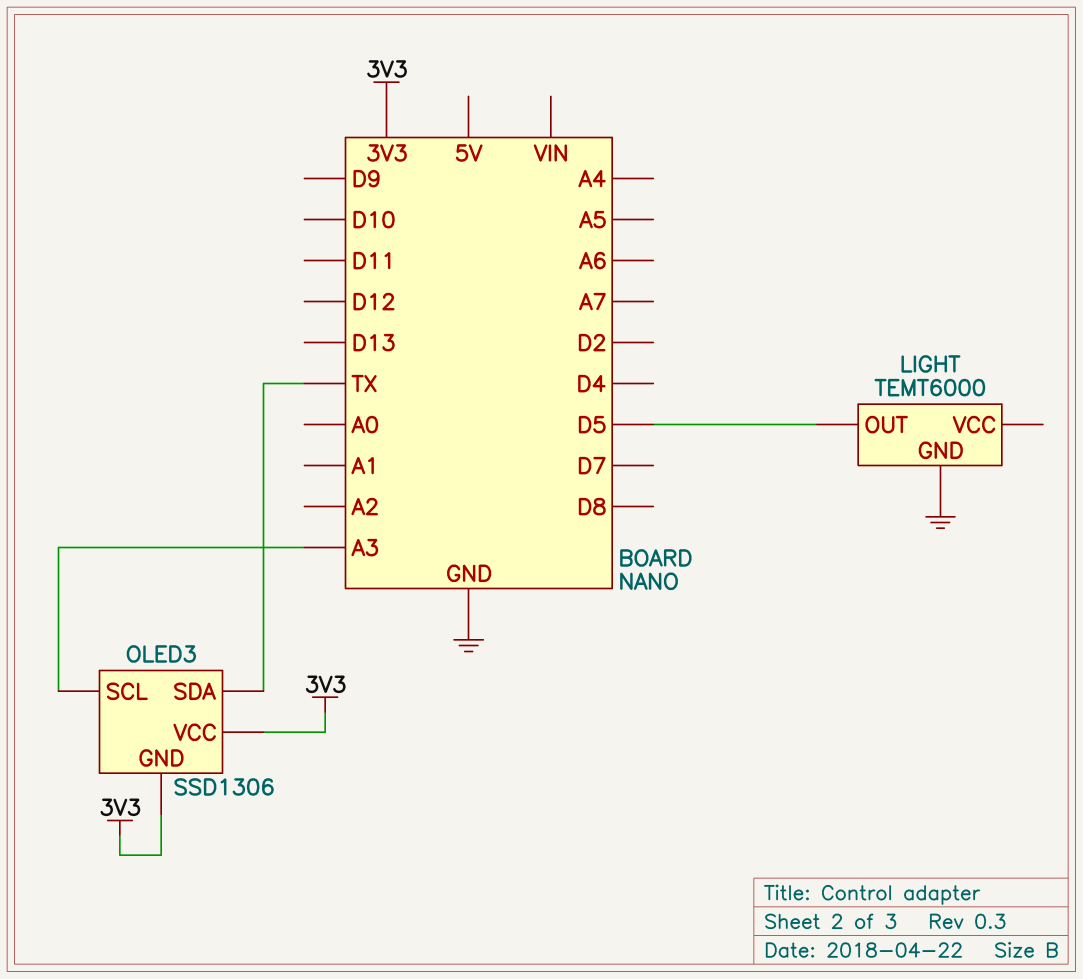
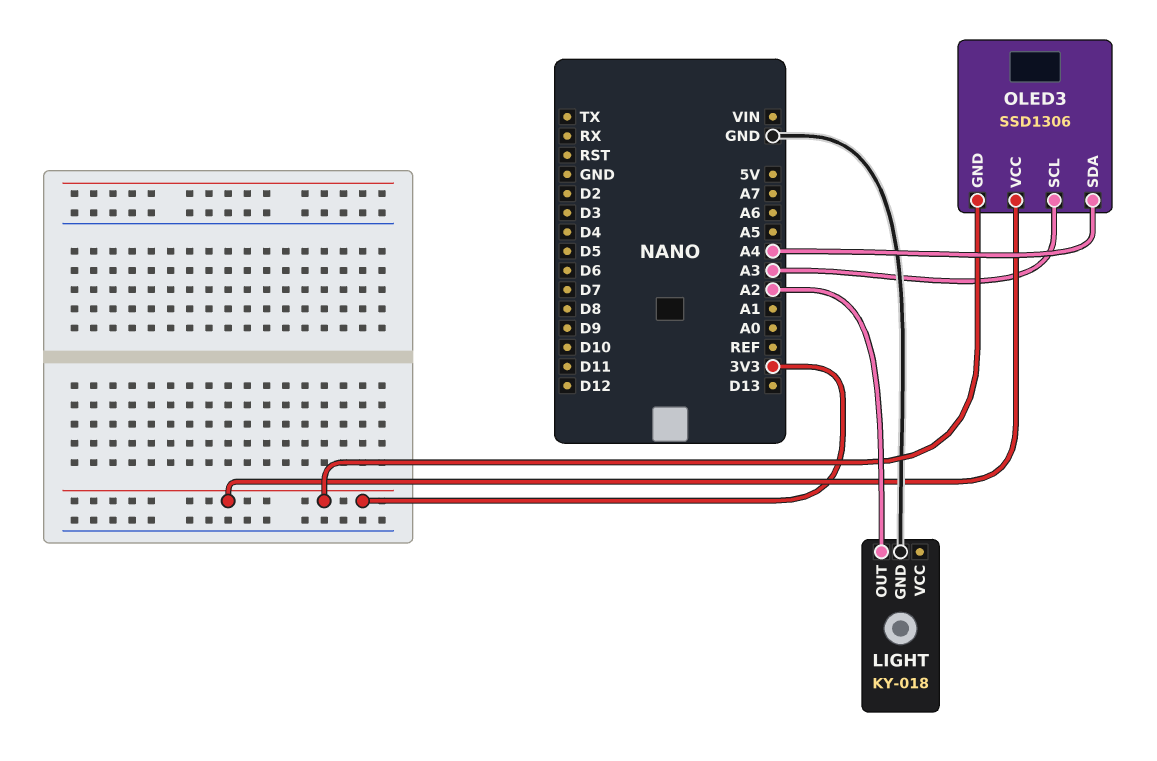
LIGHT: TEMT6000 -> KY-018
LIGHT pin OUT: D5 -> A2
OLED3 pin SDA: TX -> A4

